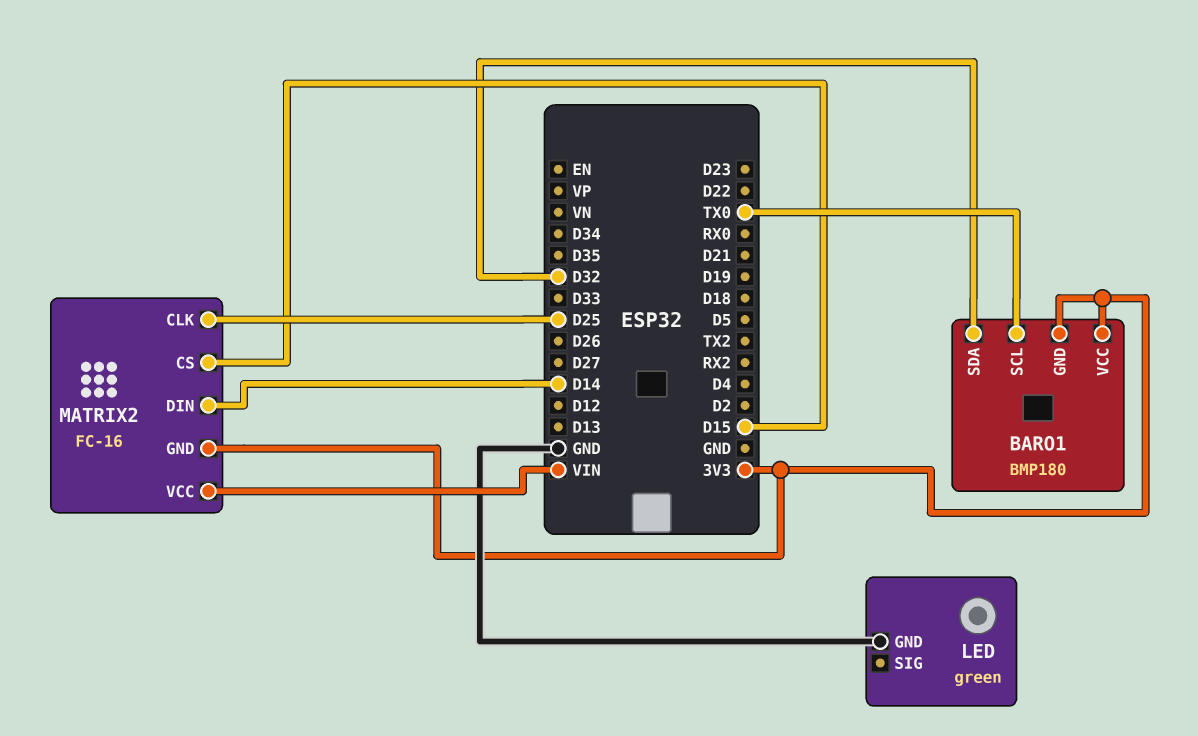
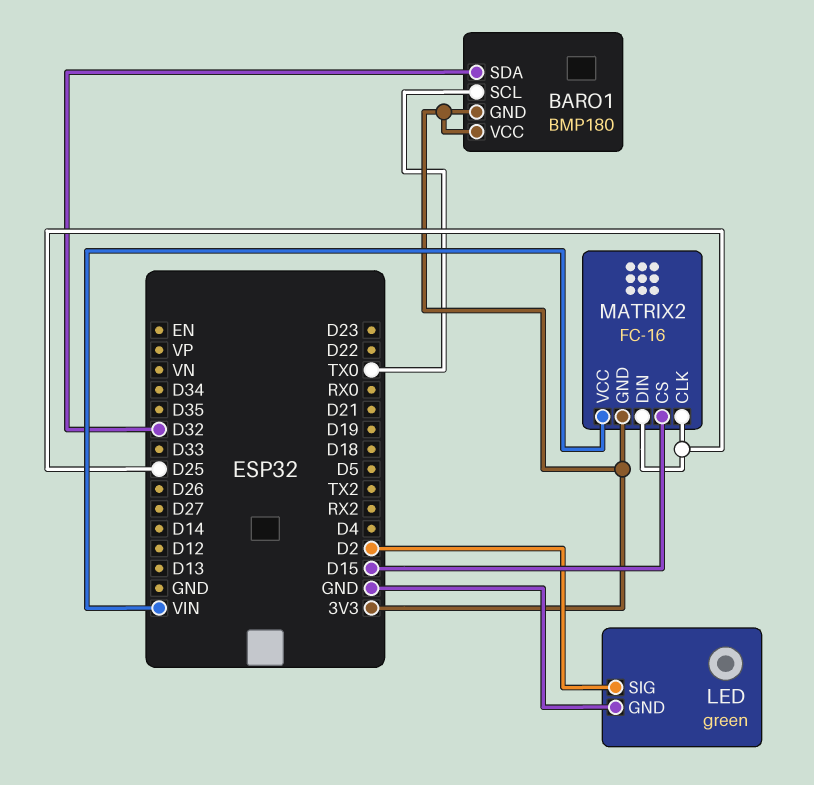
LED pin SIG: none -> D2
MATRIX2 pin DIN: D14 -> D25

